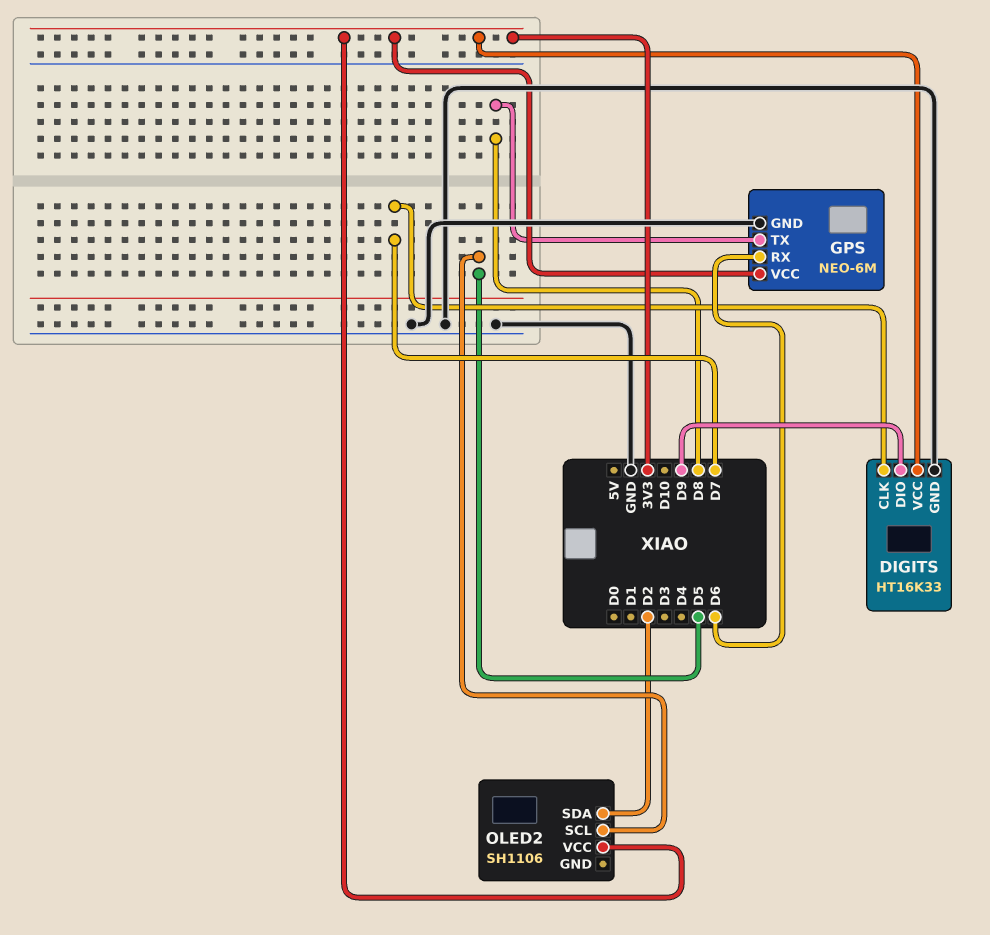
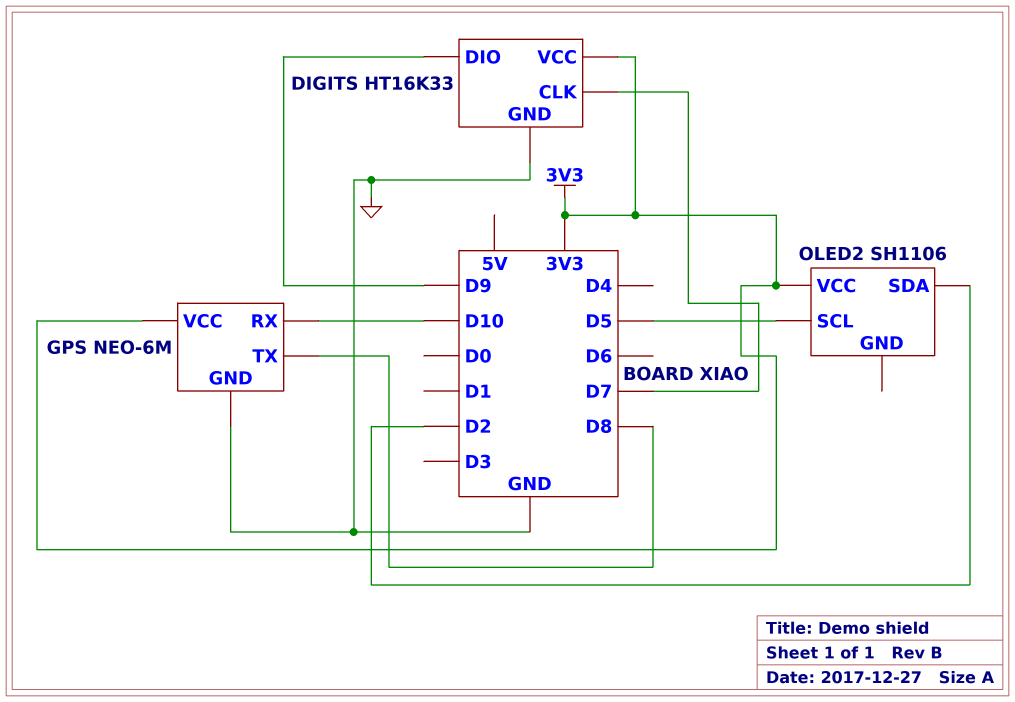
GPS pin RX: D6 -> D10

